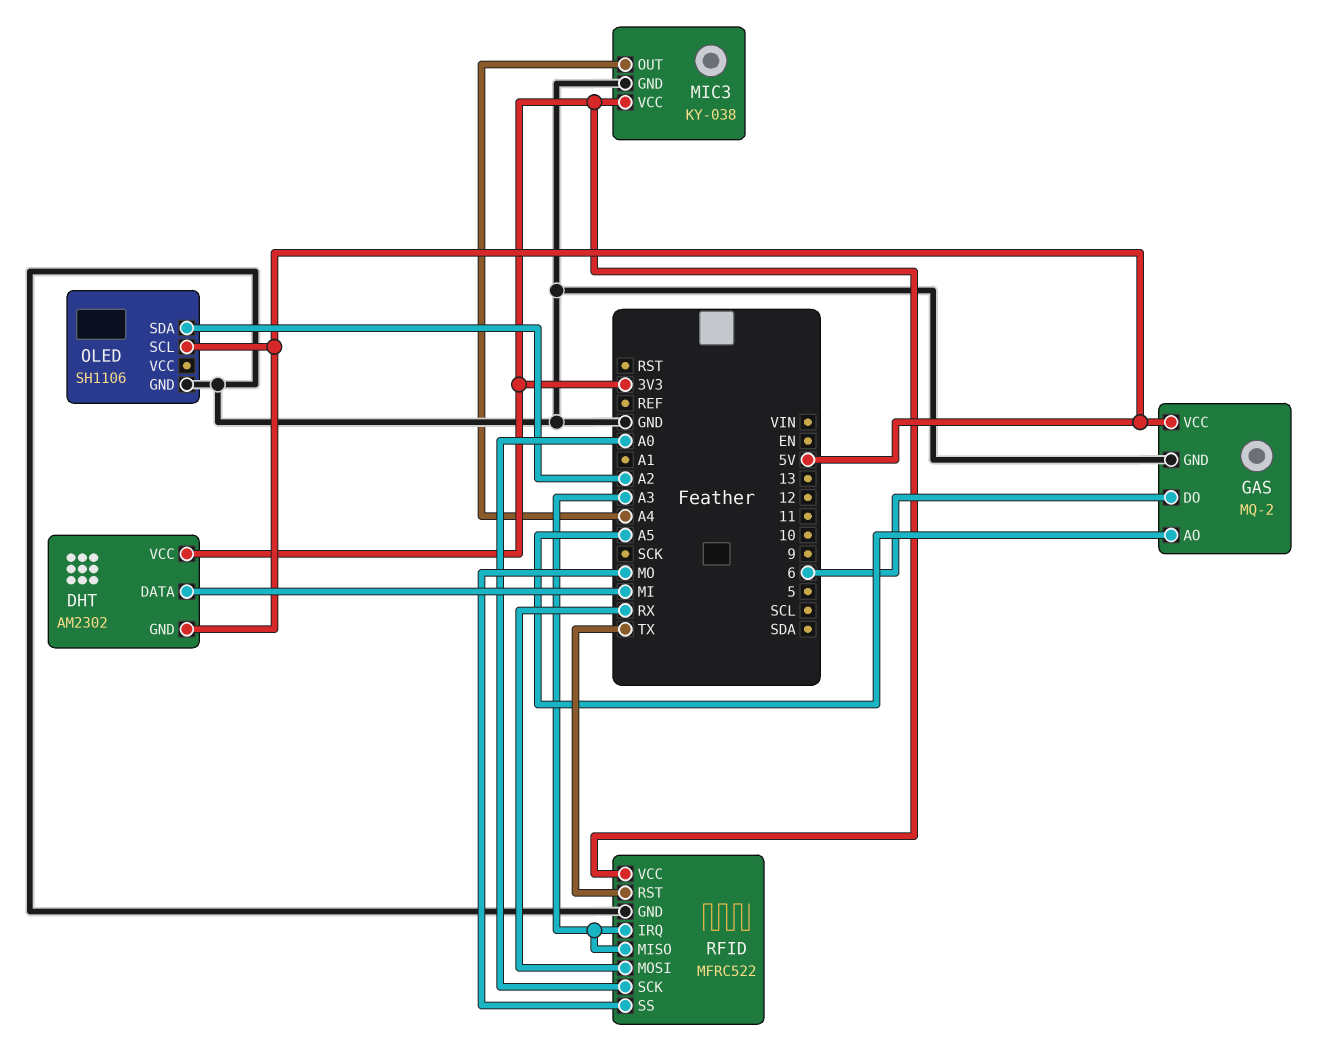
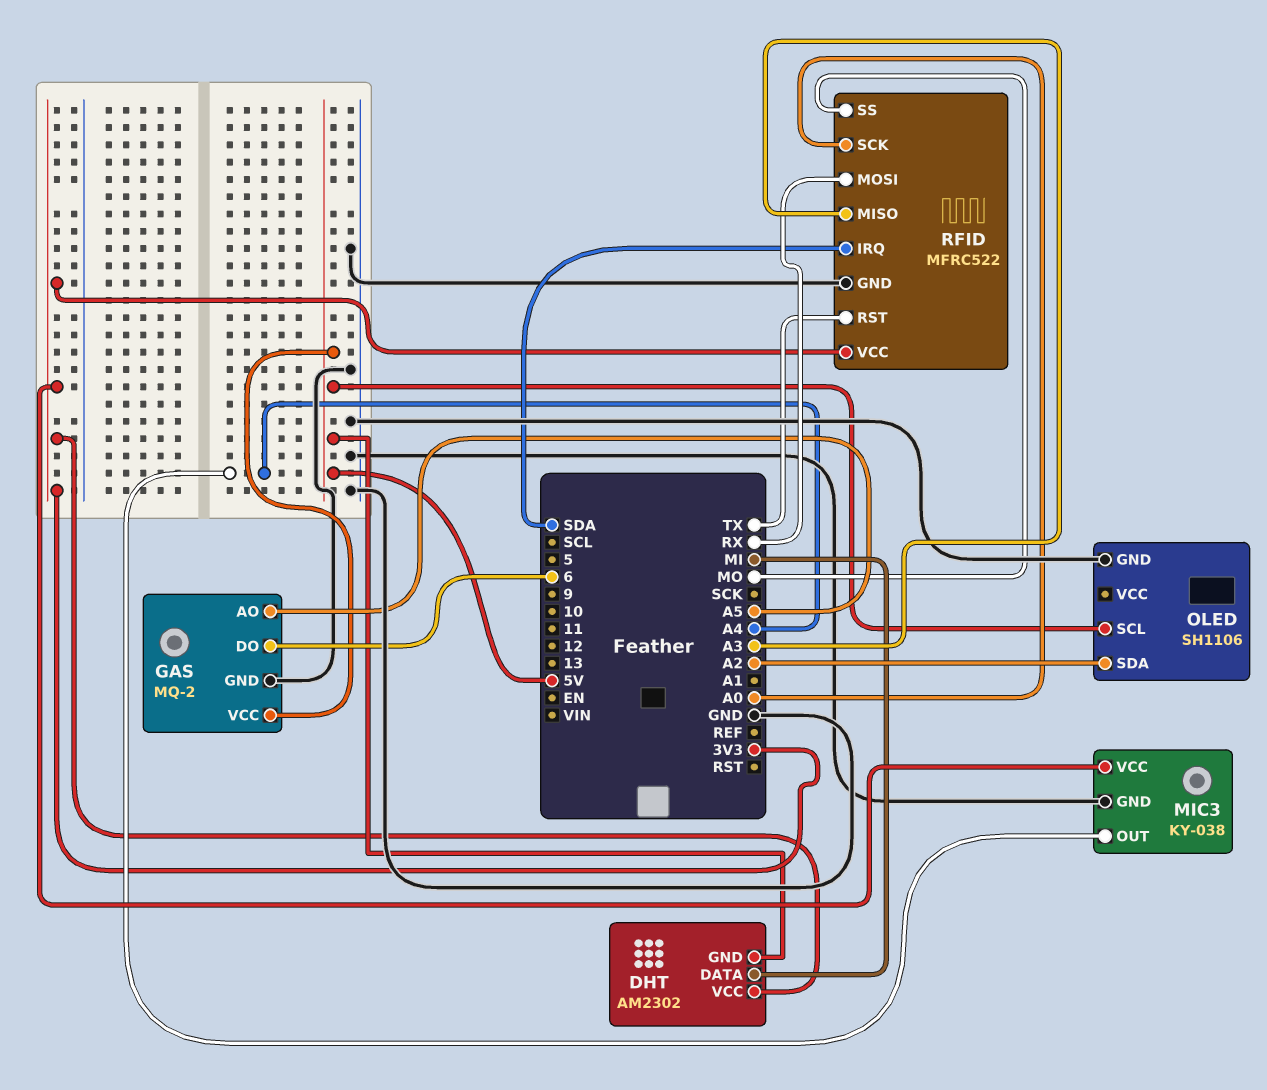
RFID pin IRQ: A3 -> SDA

